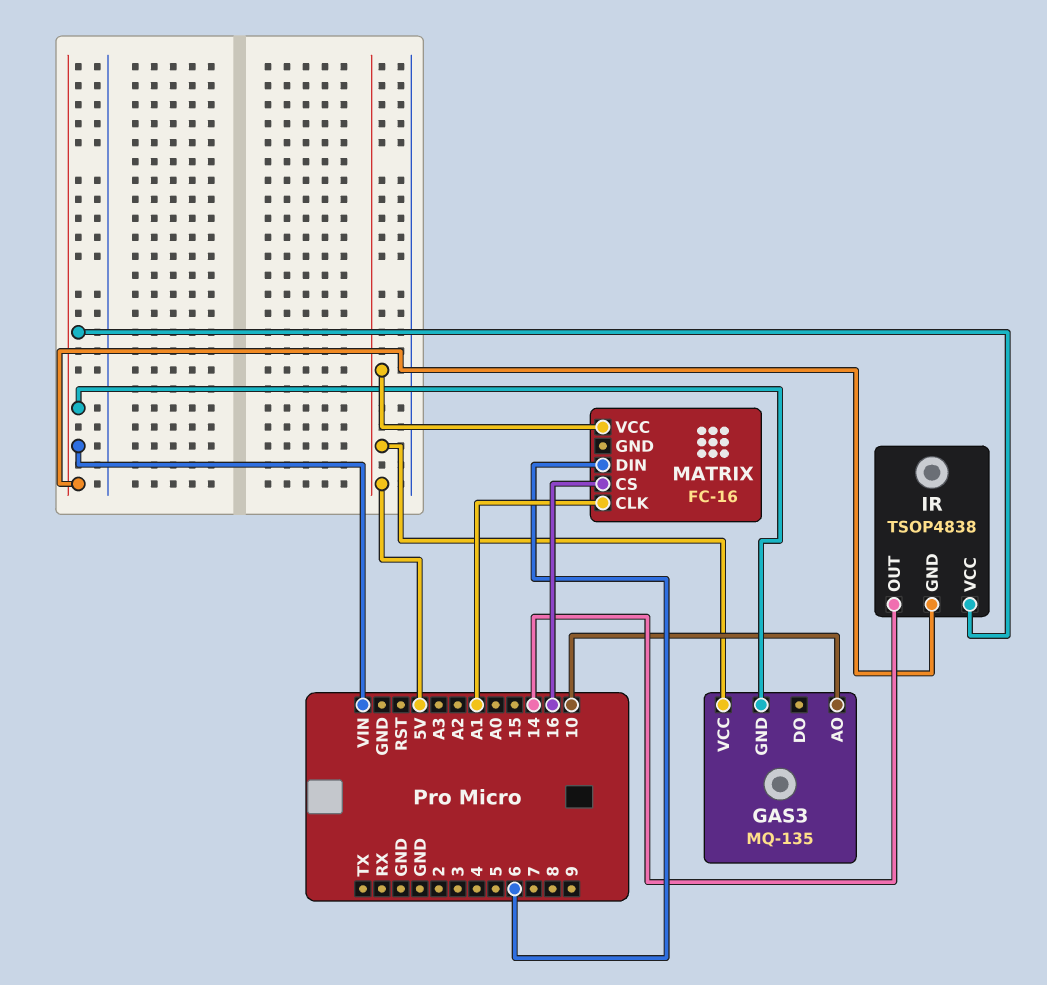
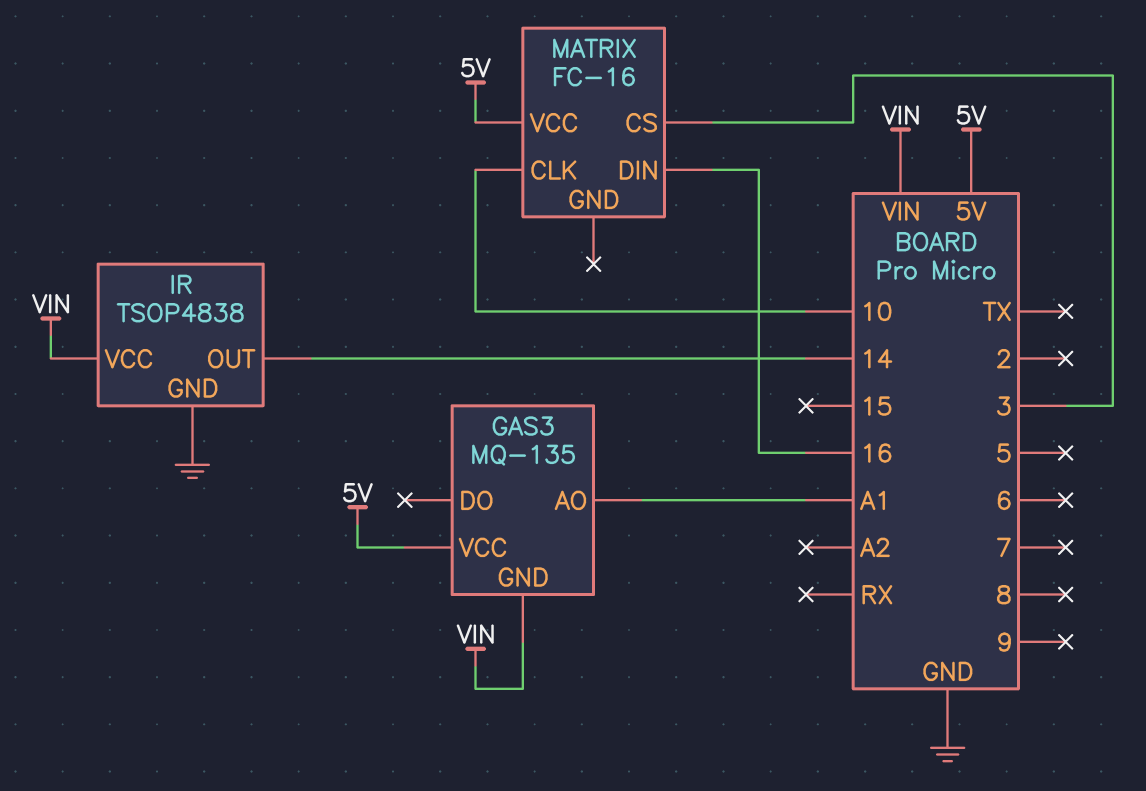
GAS3 pin AO: 10 -> A1
IR pin GND: VIN -> GND
MATRIX pin CLK: A1 -> 10
MATRIX pin CS: 16 -> 3
MATRIX pin DIN: 6 -> 16

